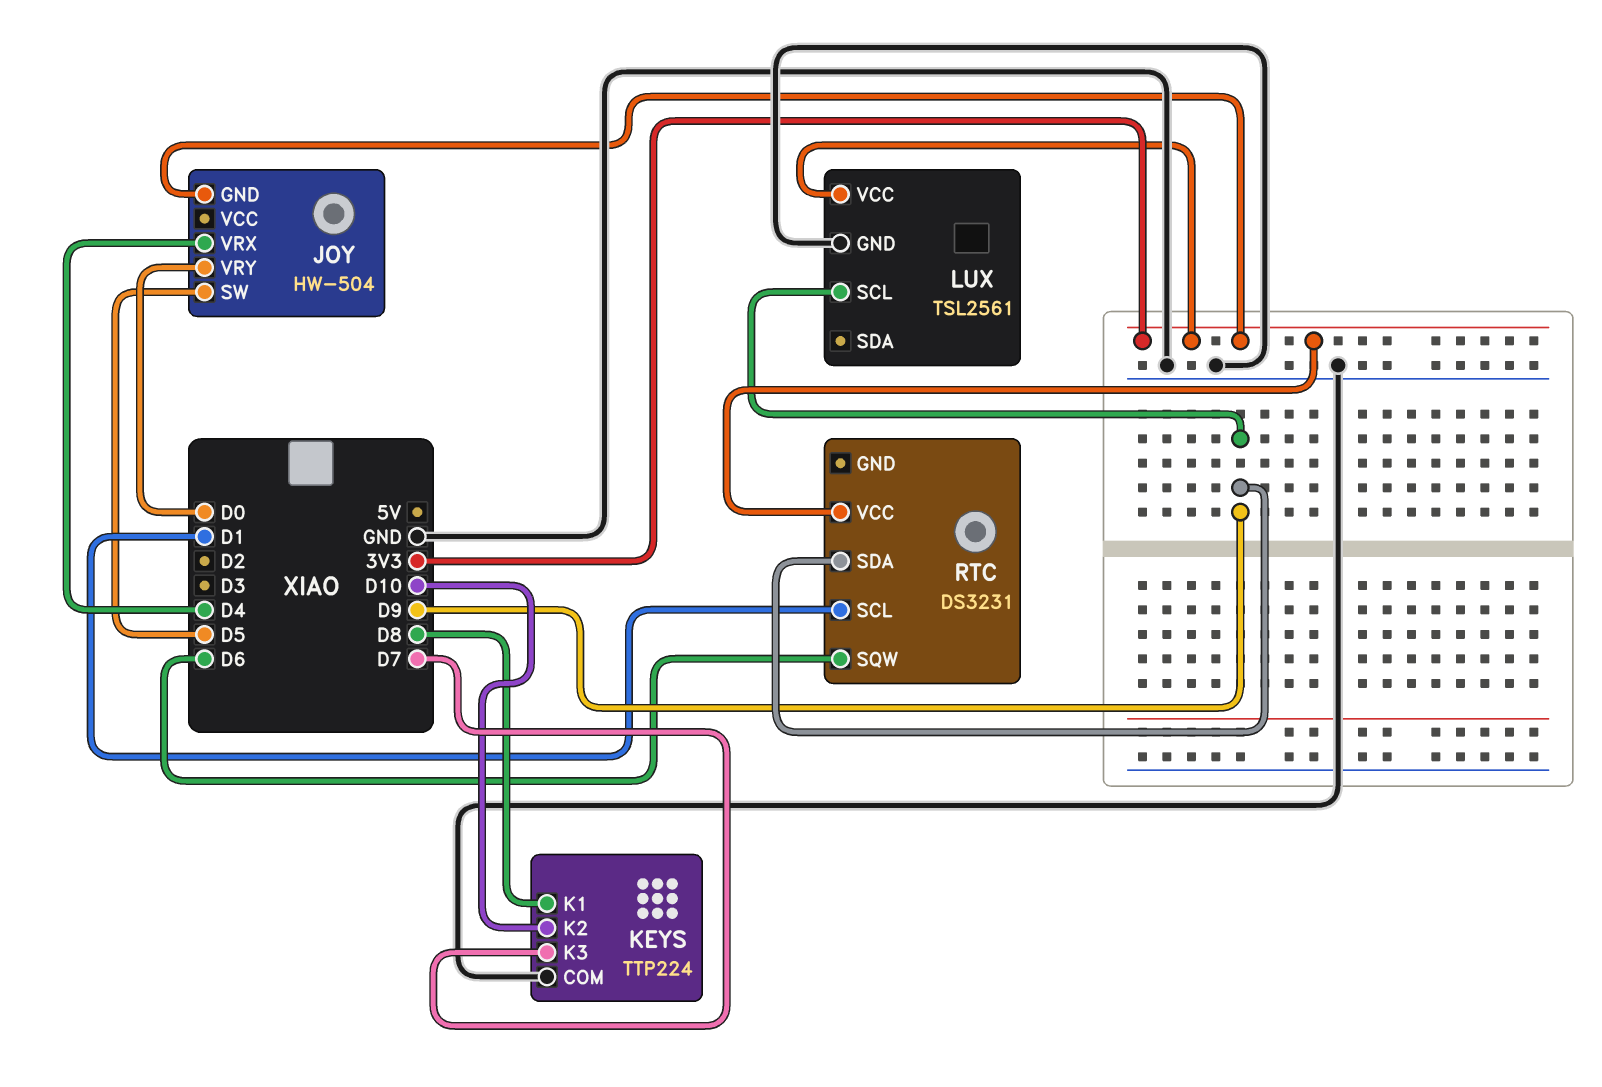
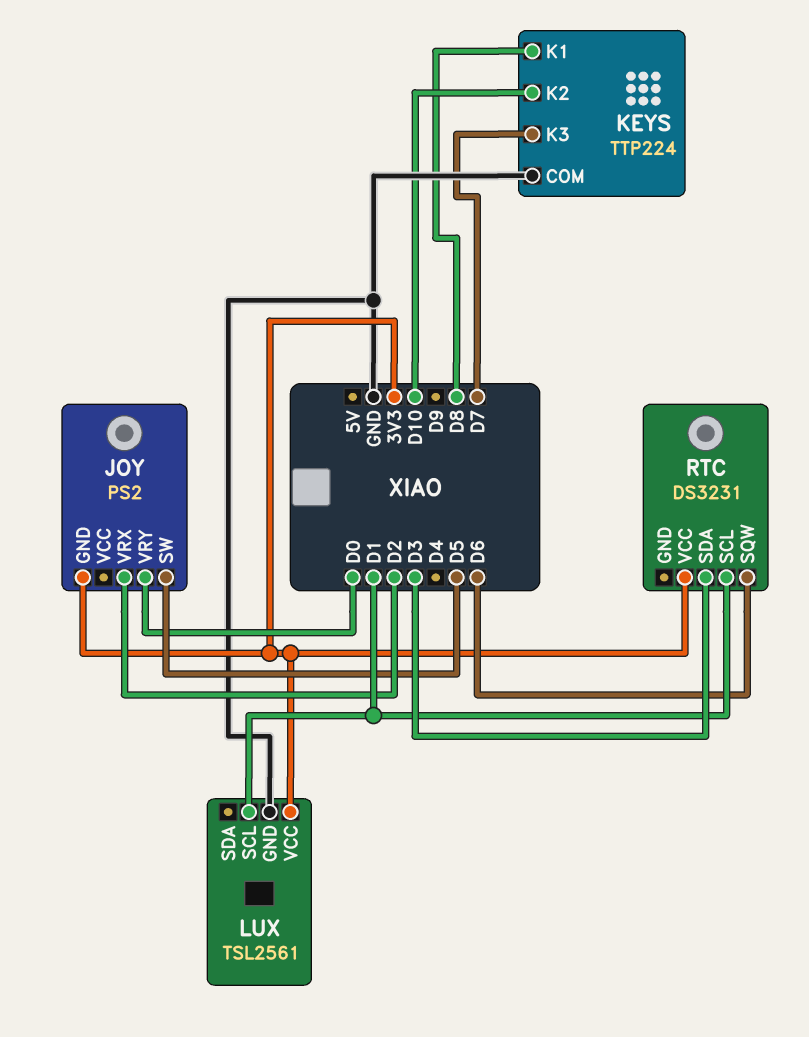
JOY: HW-504 -> PS2
JOY pin VRX: D4 -> D2
LUX pin SCL: D9 -> D1
RTC pin SDA: D9 -> D3

